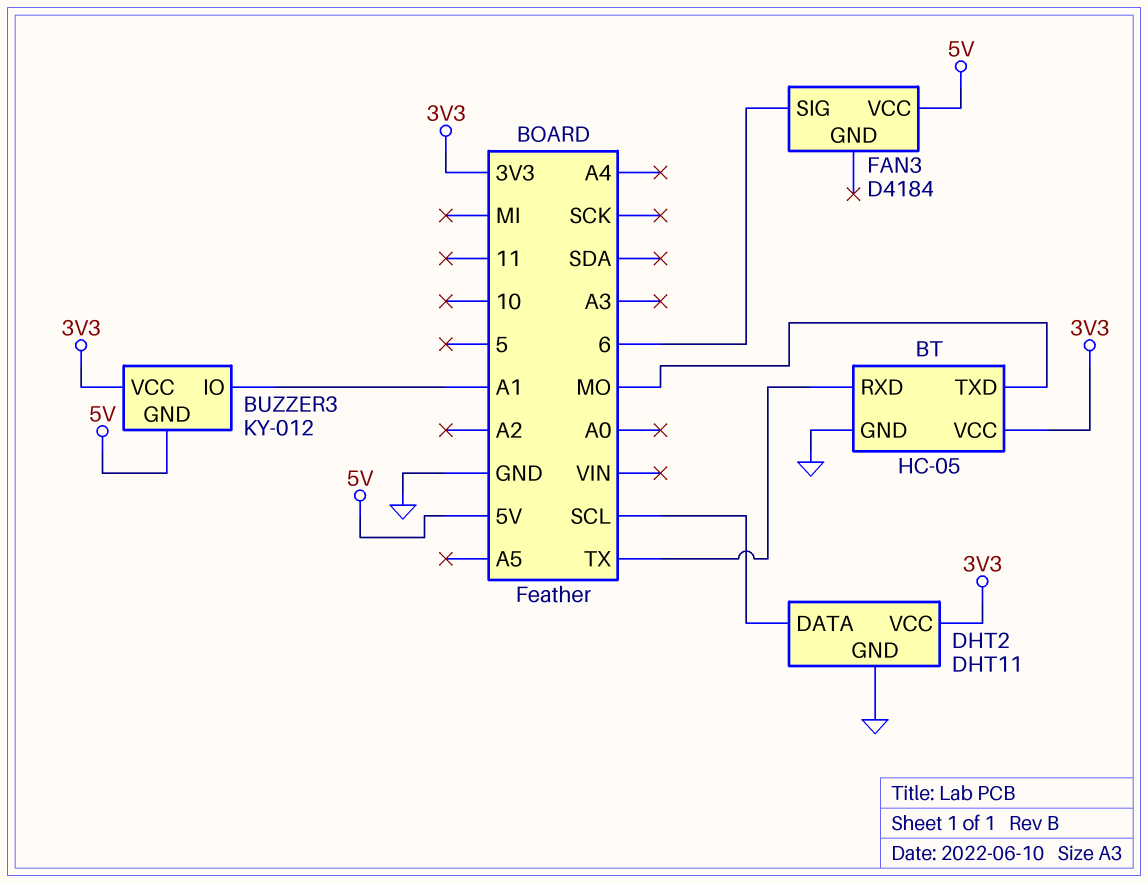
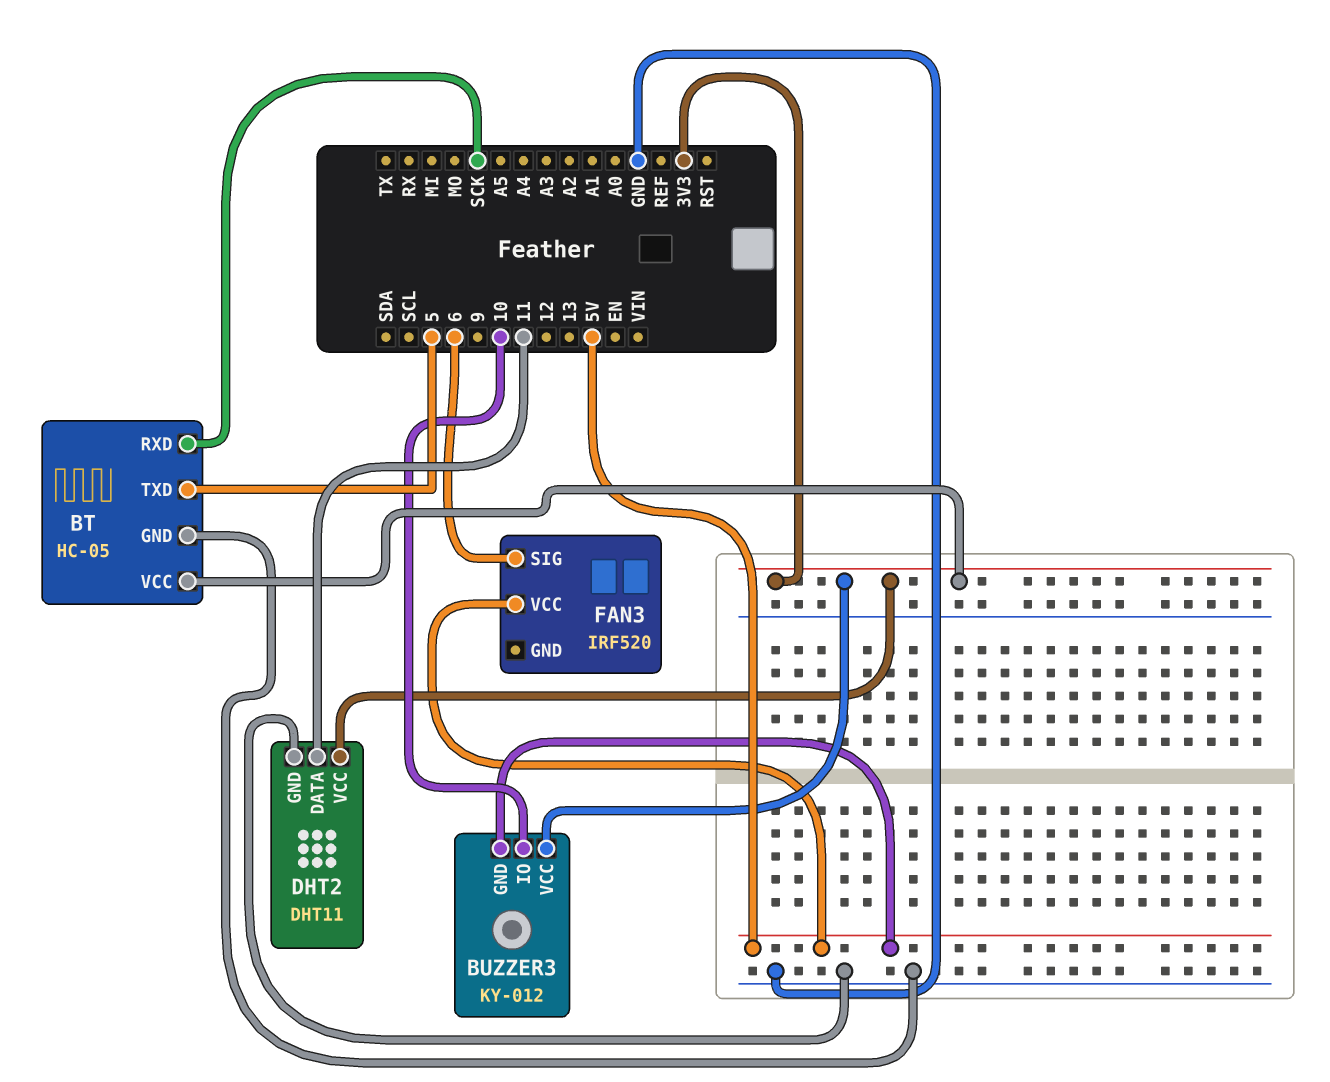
BT pin RXD: TX -> SCK
BT pin TXD: MO -> 5
BUZZER3 pin IO: A1 -> 10
DHT2 pin DATA: SCL -> 11
FAN3: D4184 -> IRF520

